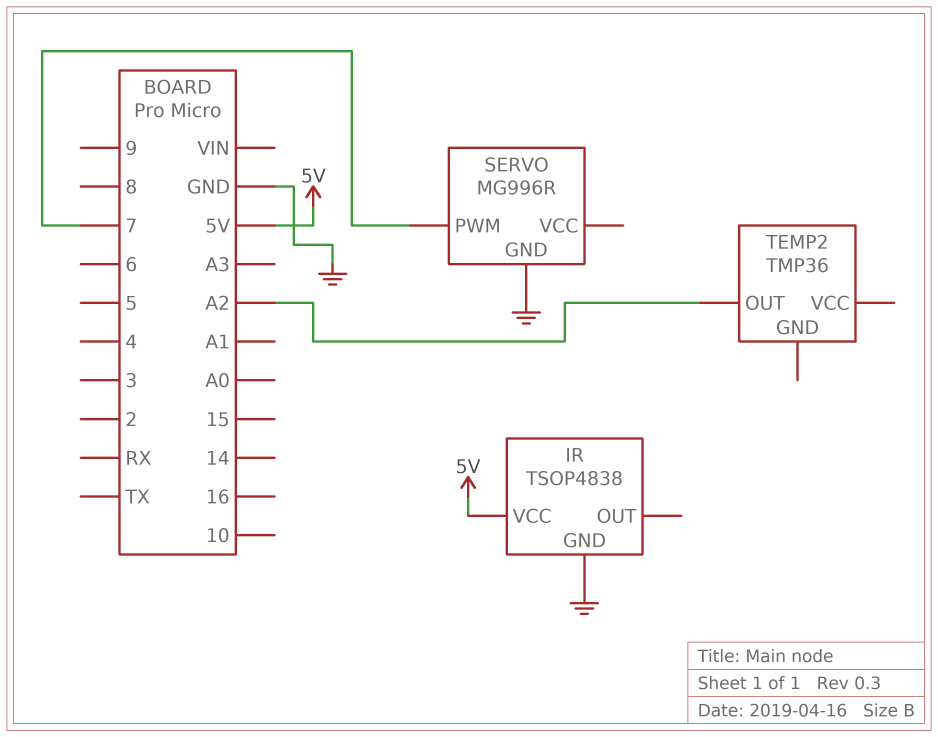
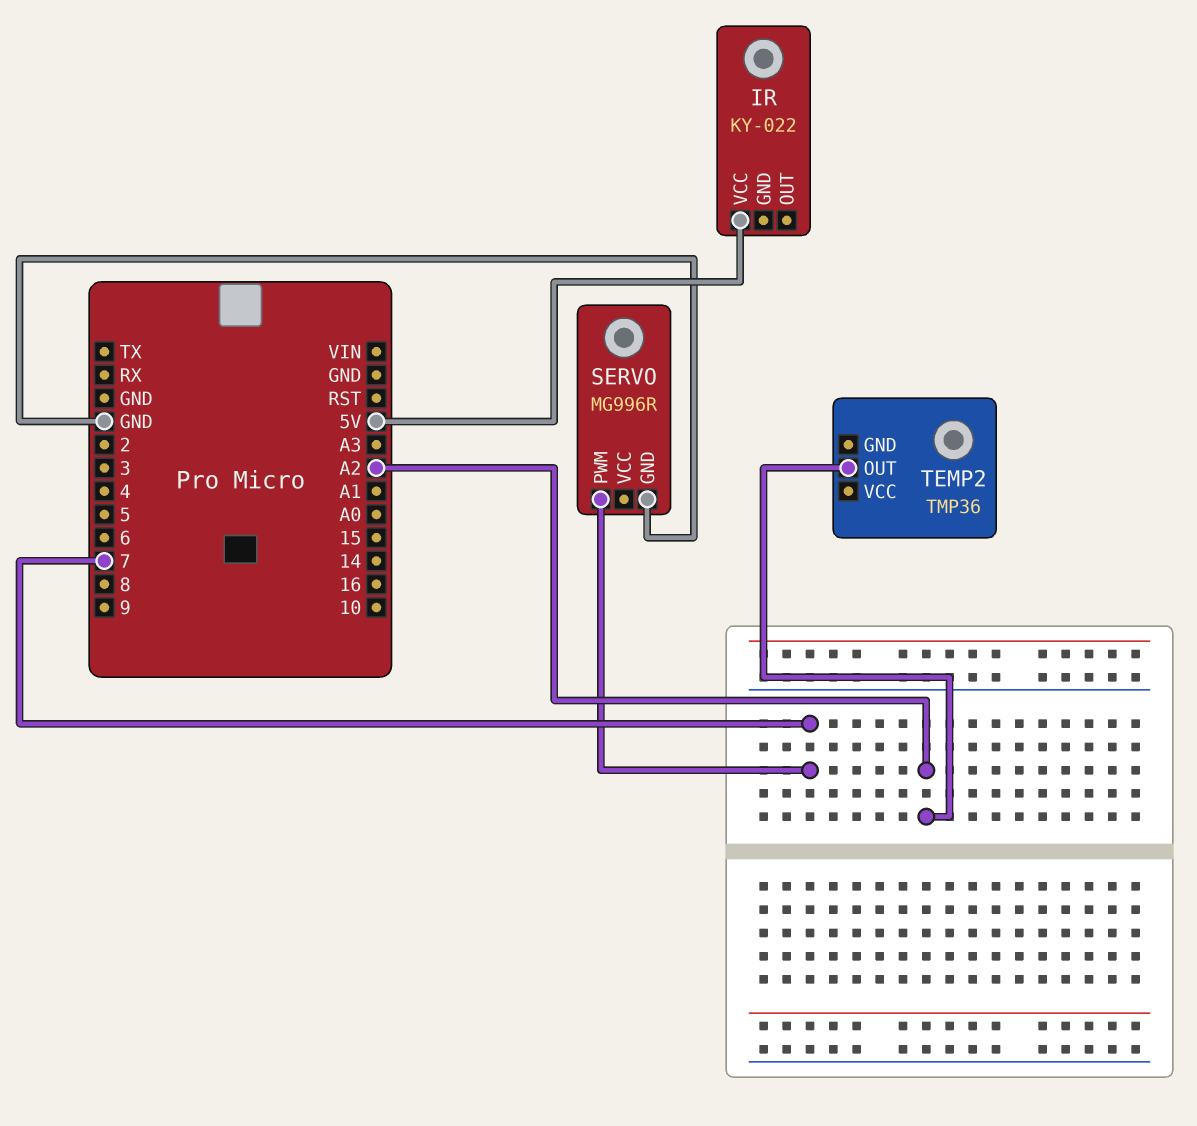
IR: TSOP4838 -> KY-022
IR pin GND: GND -> none

